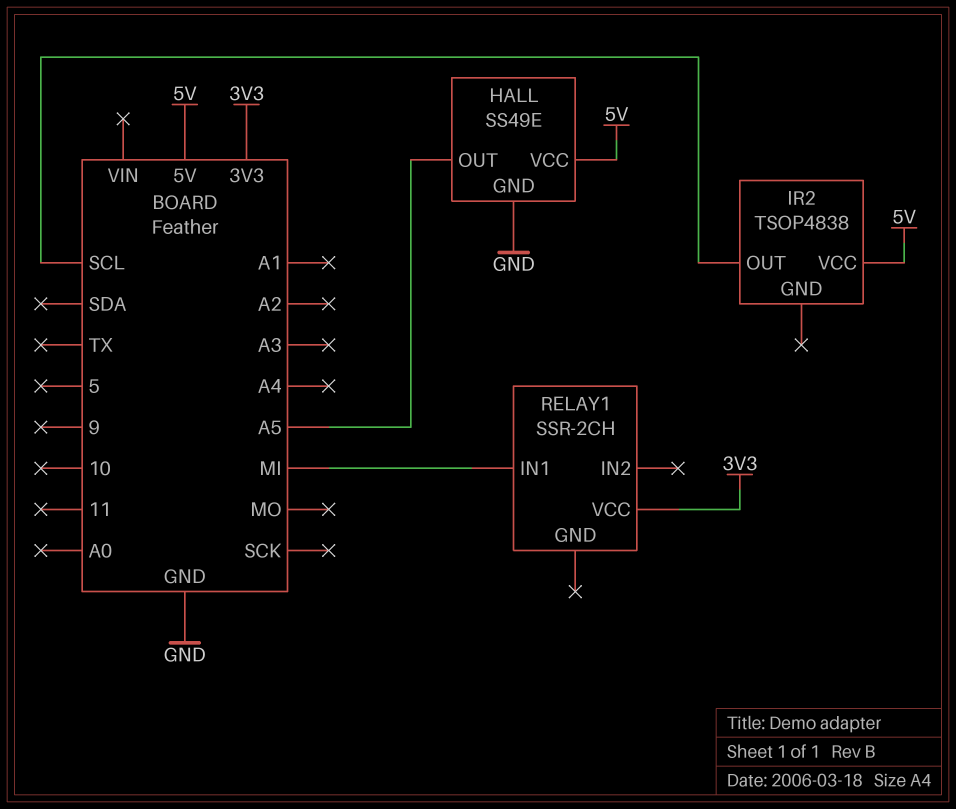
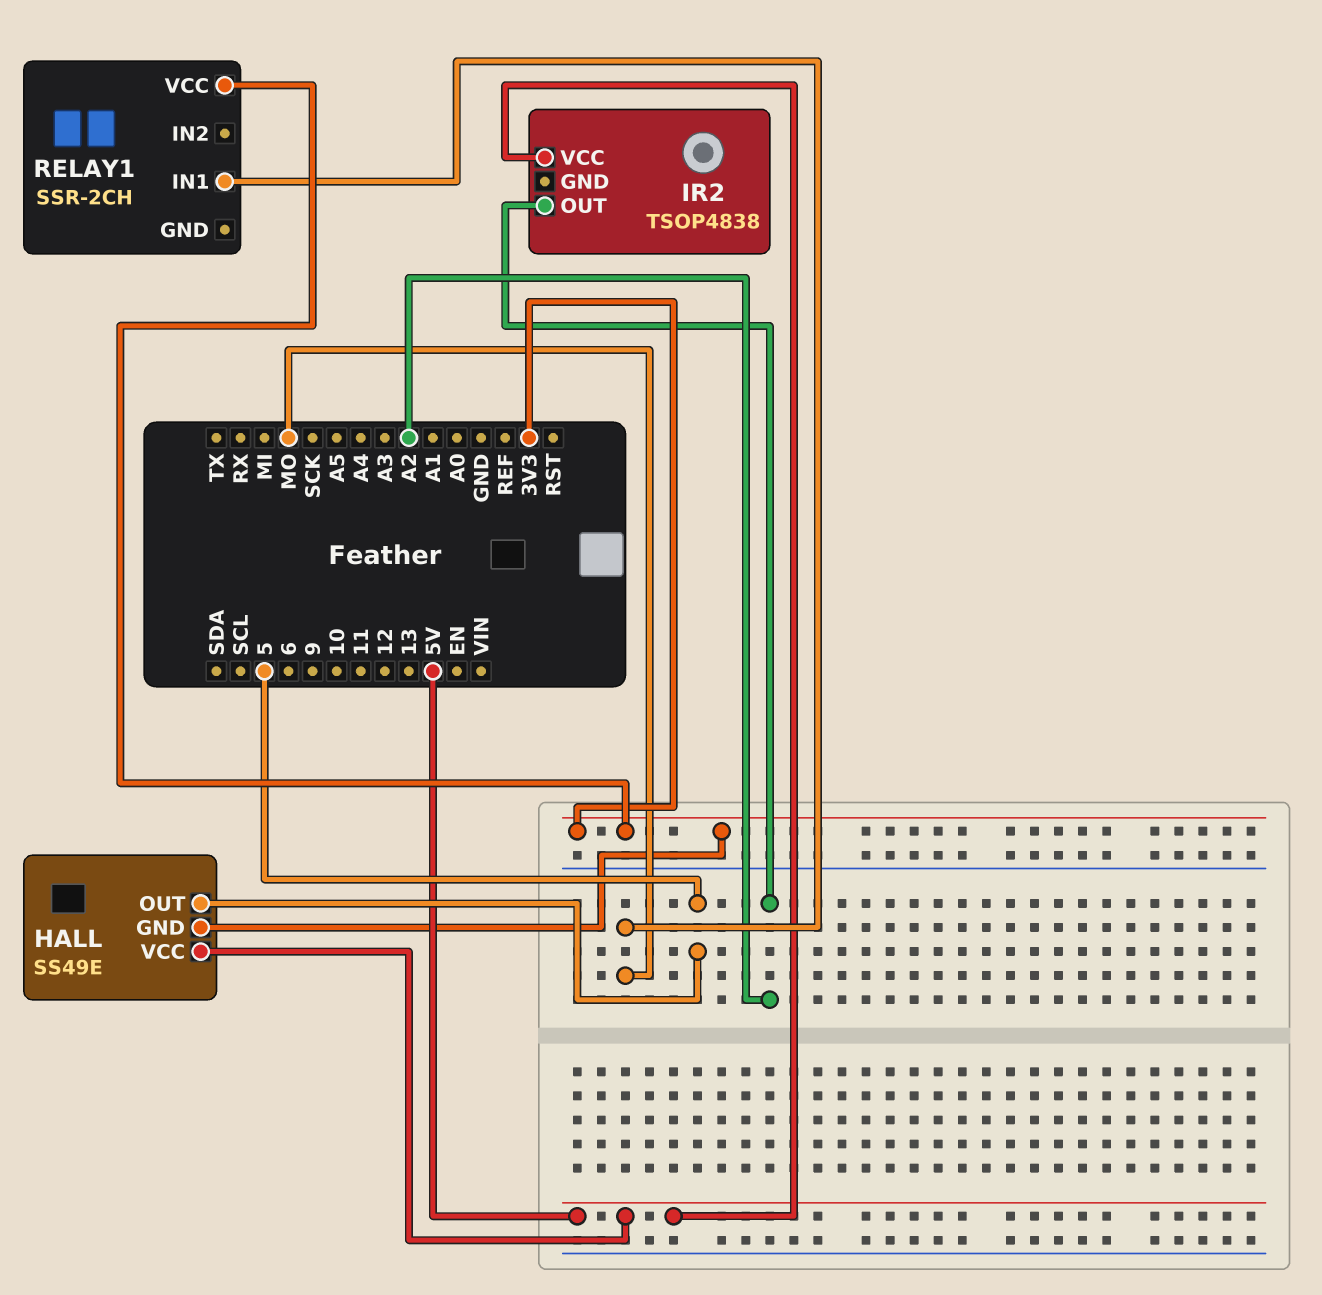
HALL pin GND: GND -> 3V3
HALL pin OUT: A5 -> 5
IR2 pin OUT: SCL -> A2
RELAY1 pin IN1: MI -> MO

